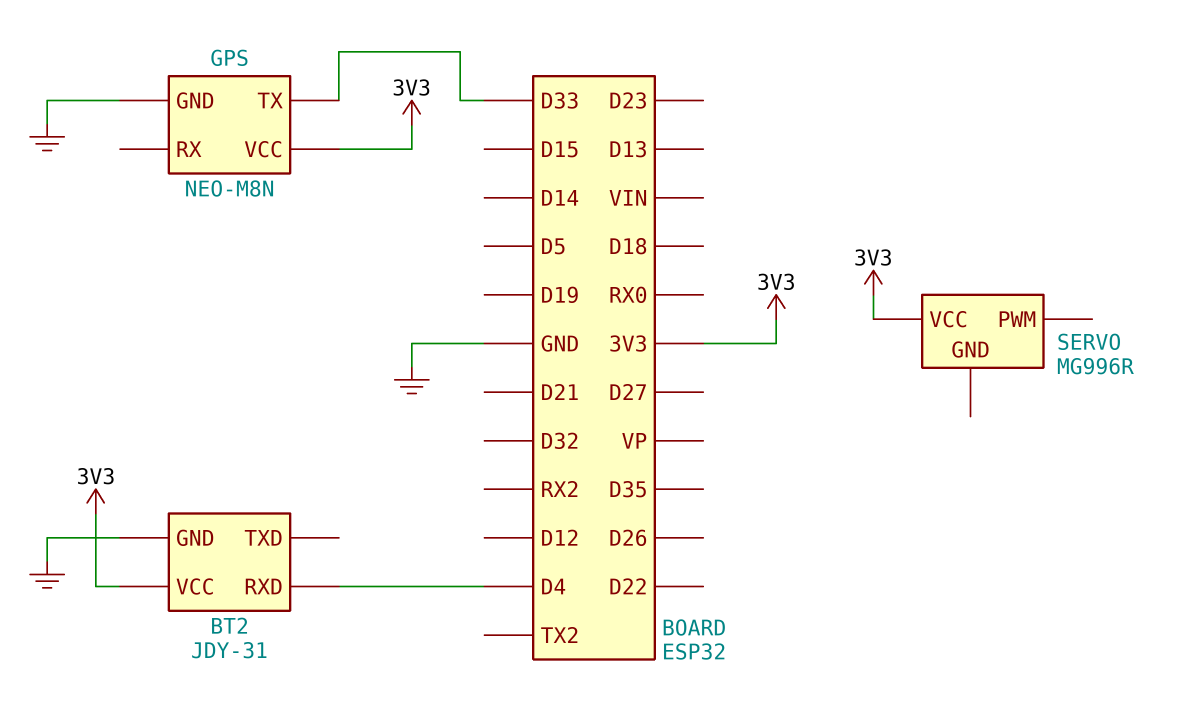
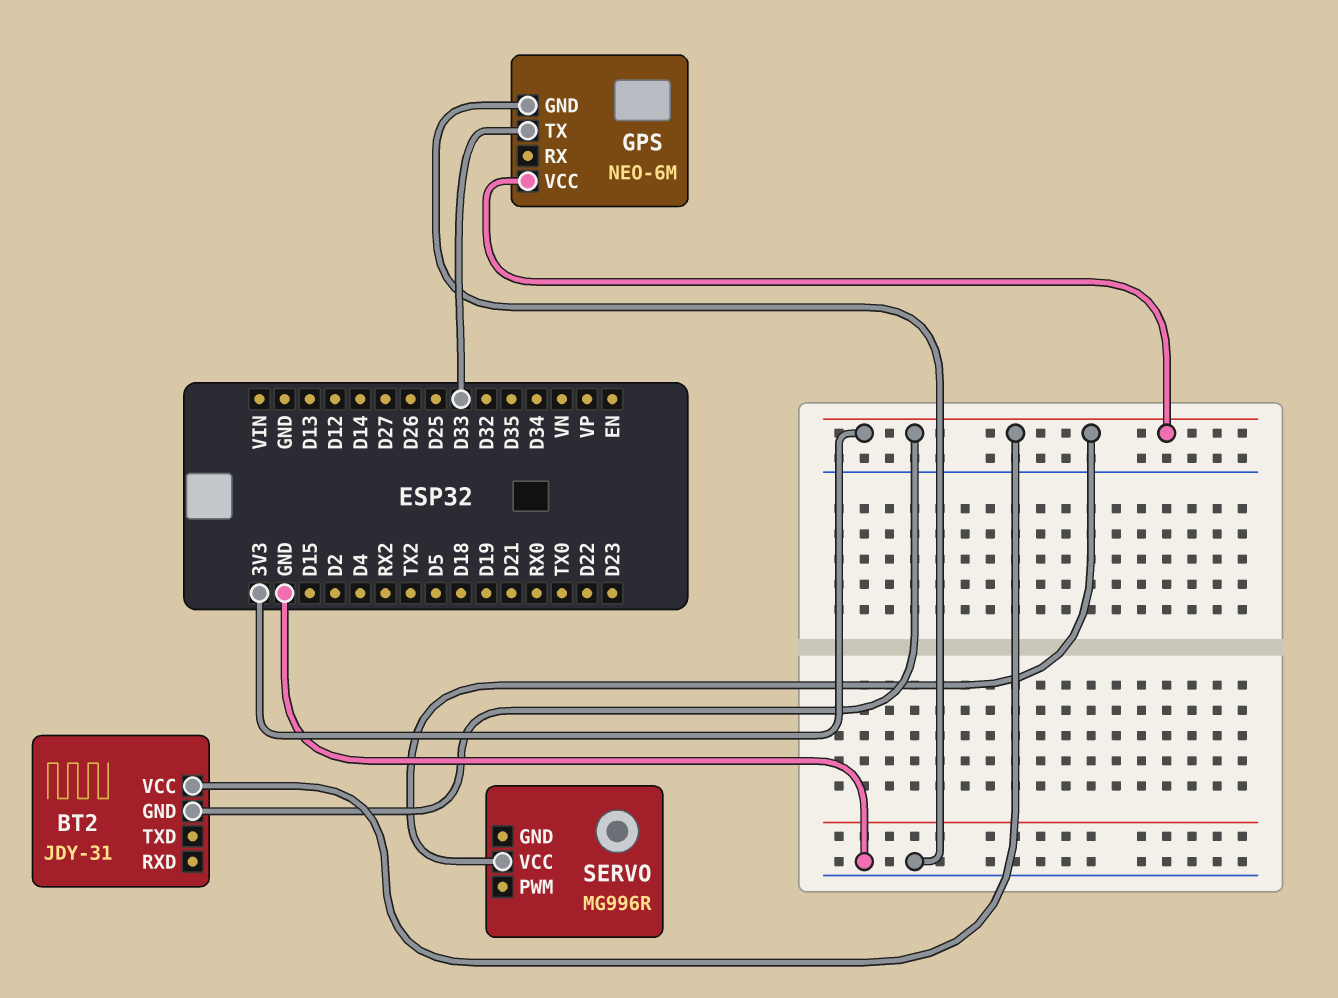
BT2 pin GND: GND -> 3V3
BT2 pin RXD: D4 -> none
GPS: NEO-M8N -> NEO-6M

